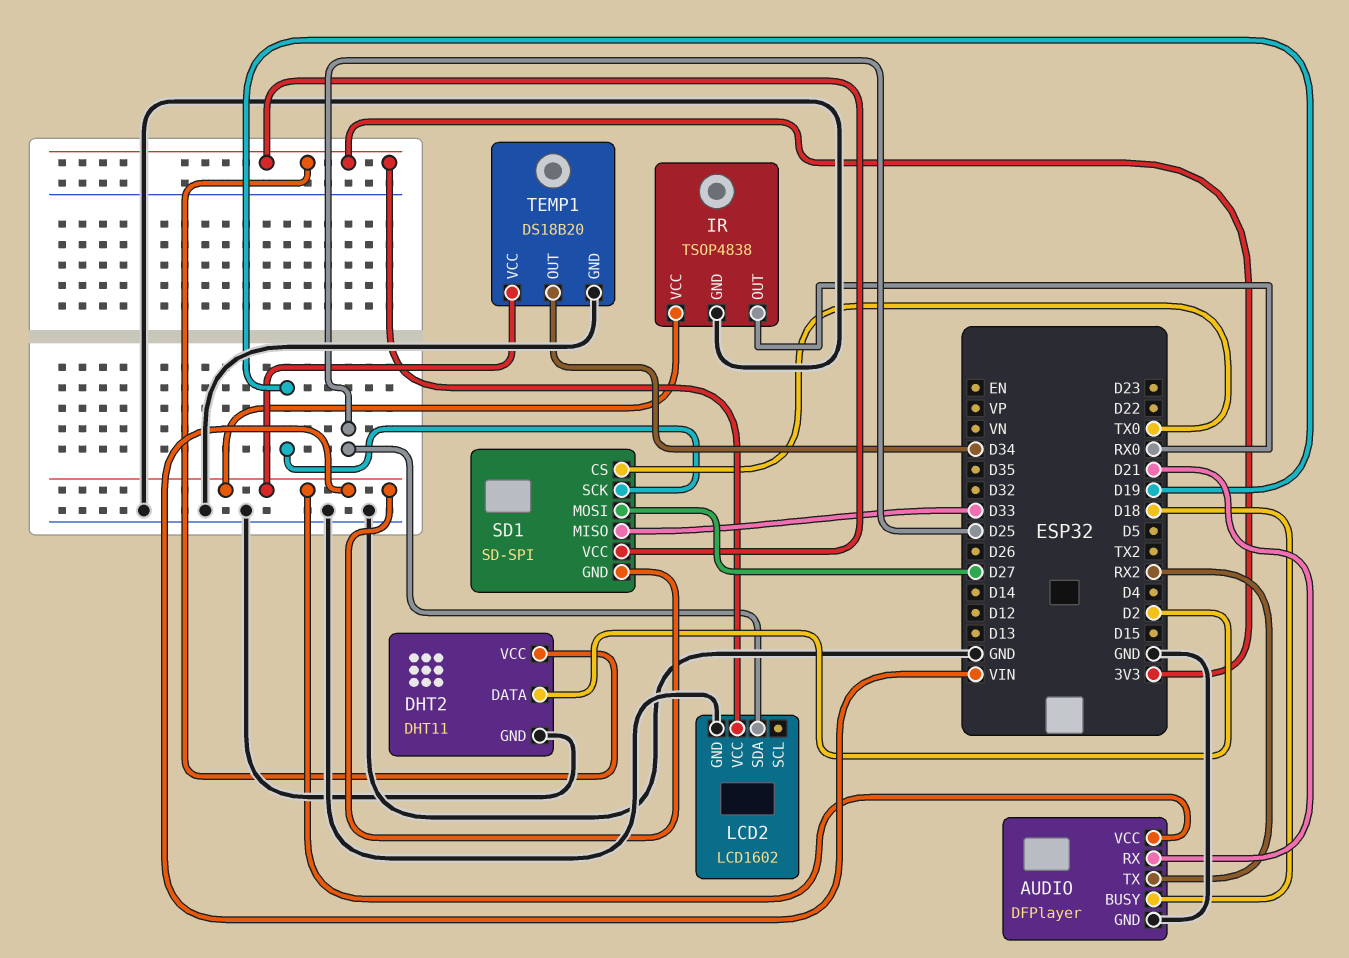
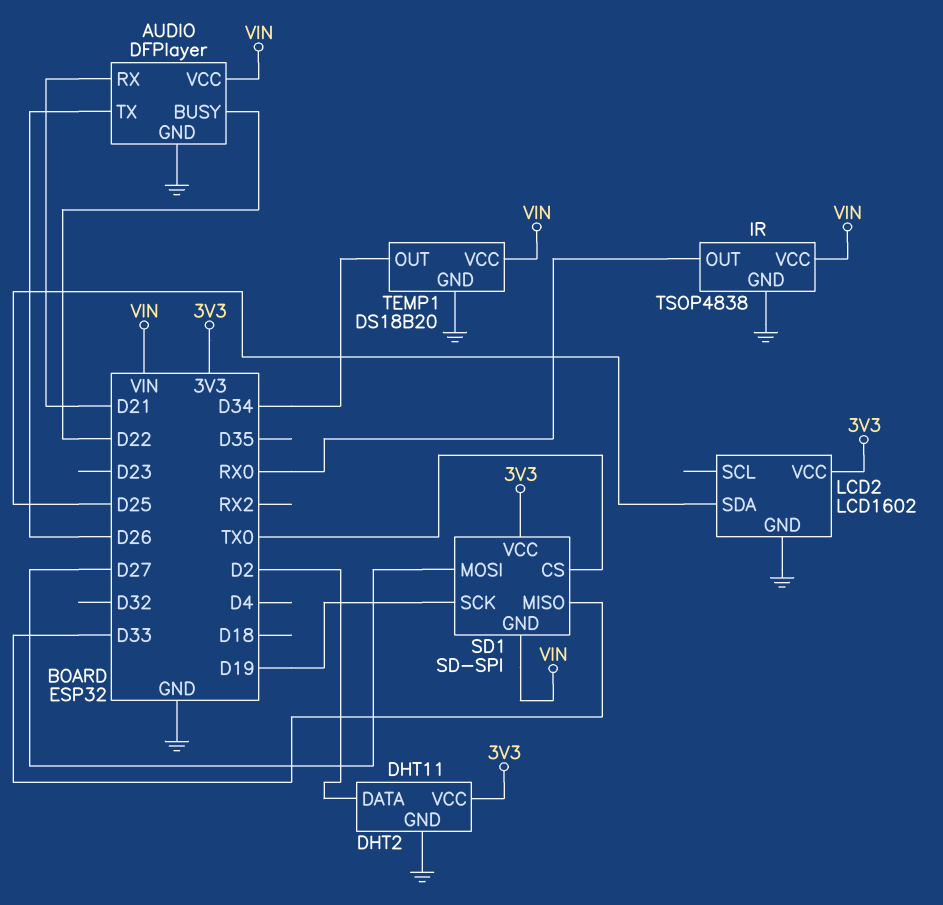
AUDIO pin BUSY: D18 -> D22
AUDIO pin TX: RX2 -> D26

